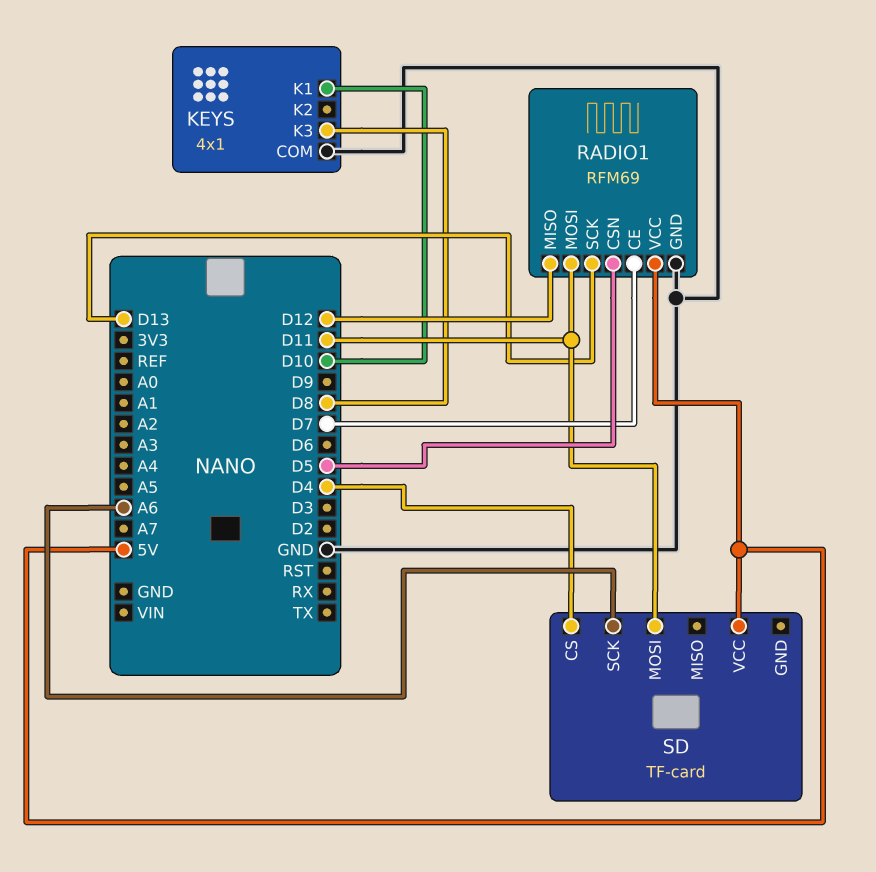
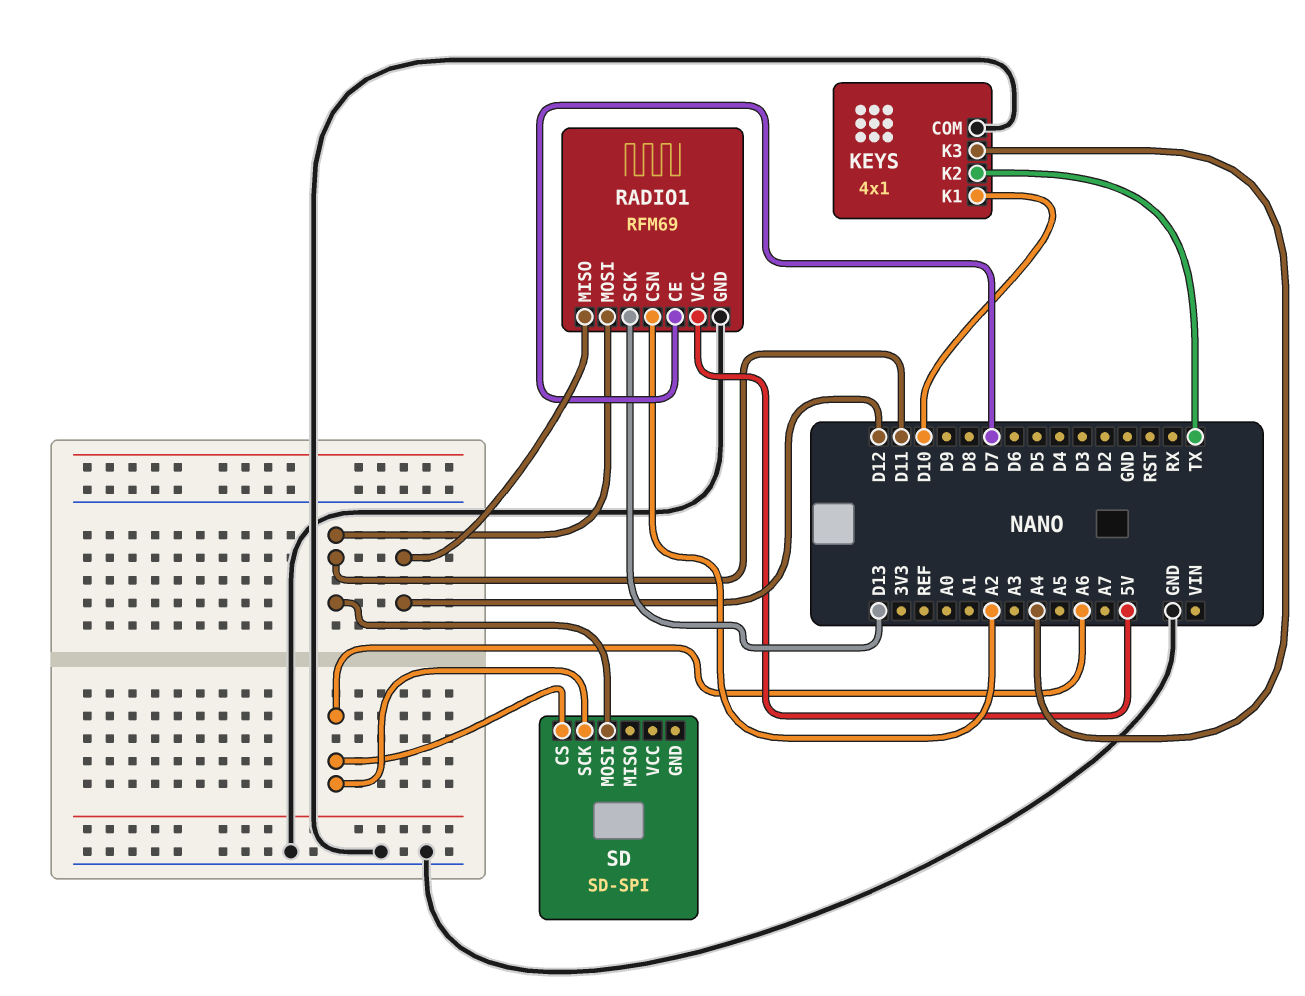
KEYS pin K2: none -> TX
KEYS pin K3: D8 -> A4
RADIO1 pin CSN: D5 -> A2
SD: TF-card -> SD-SPI
SD pin CS: D4 -> A6
SD pin VCC: 5V -> none

